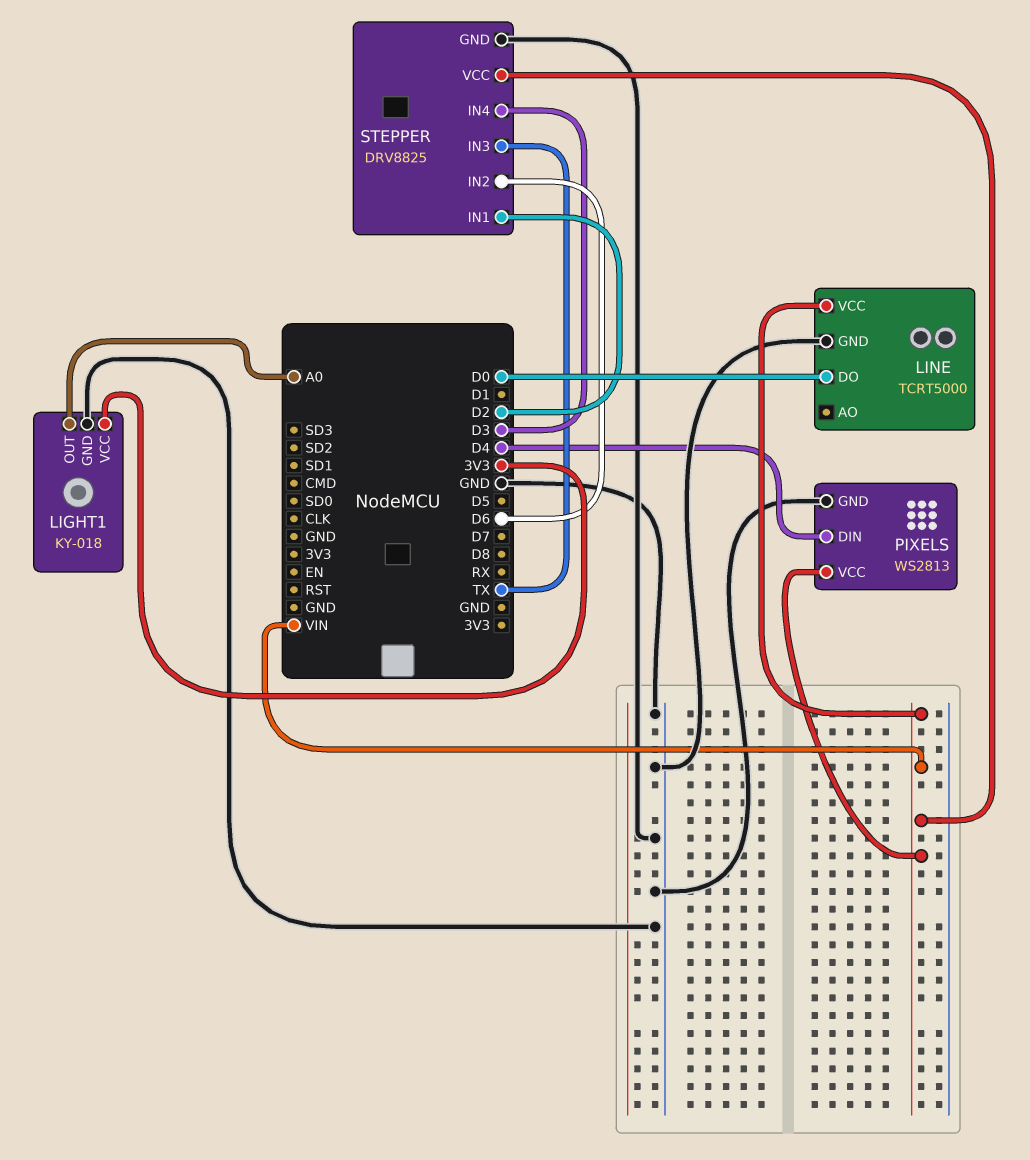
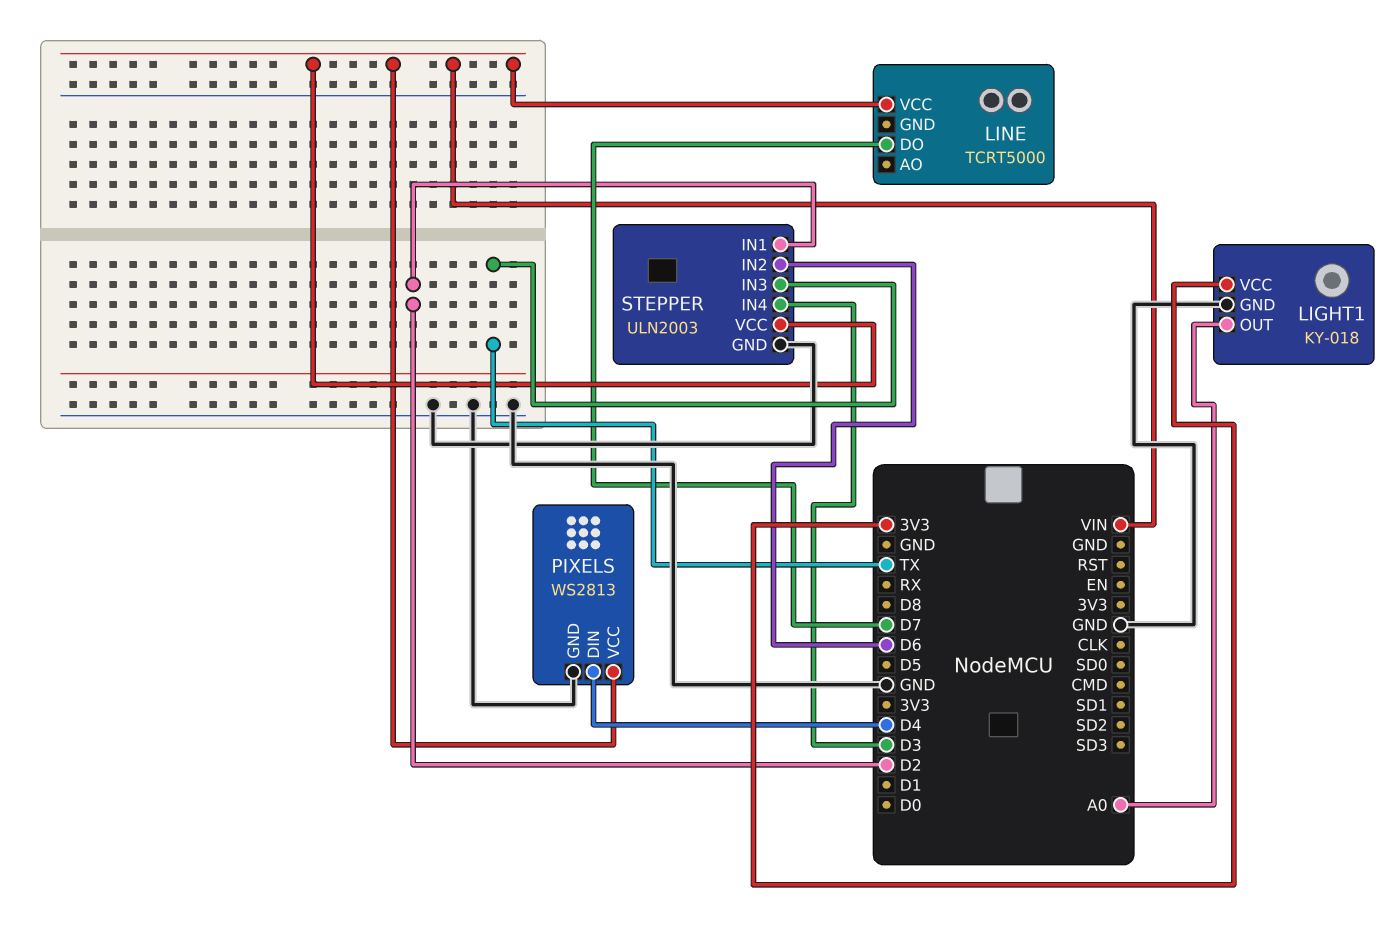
LINE pin DO: D0 -> D7
LINE pin GND: GND -> none
STEPPER: DRV8825 -> ULN2003

